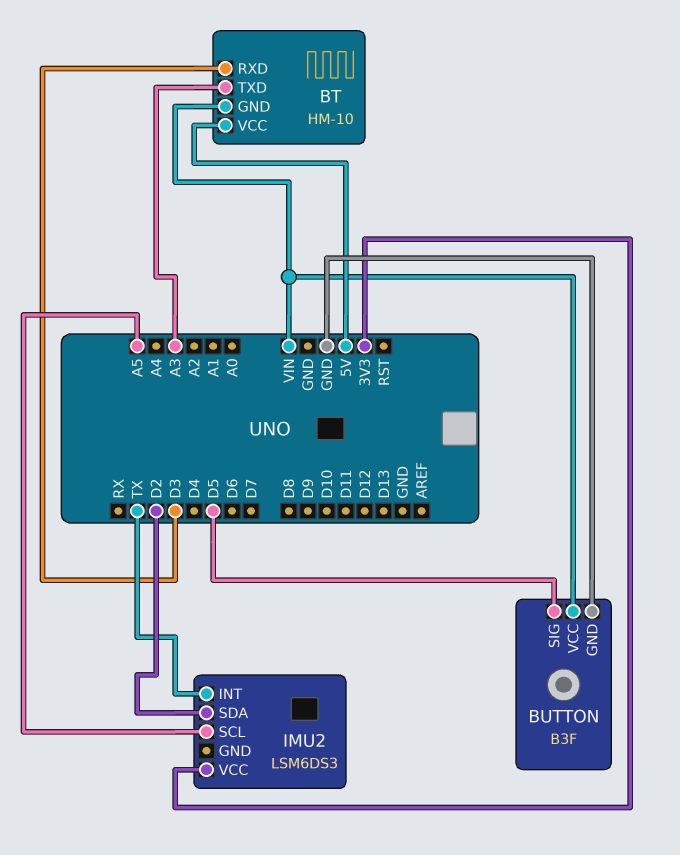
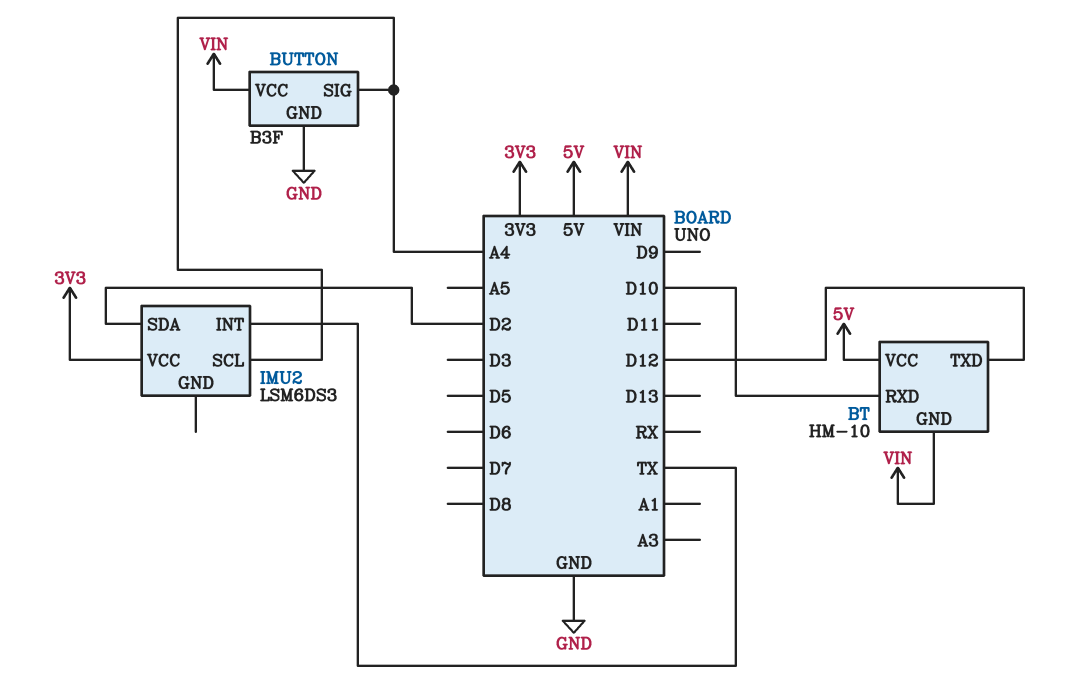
BT pin RXD: D3 -> D10
BT pin TXD: A3 -> D12
BUTTON pin SIG: D5 -> A4
IMU2 pin SCL: A5 -> A4

